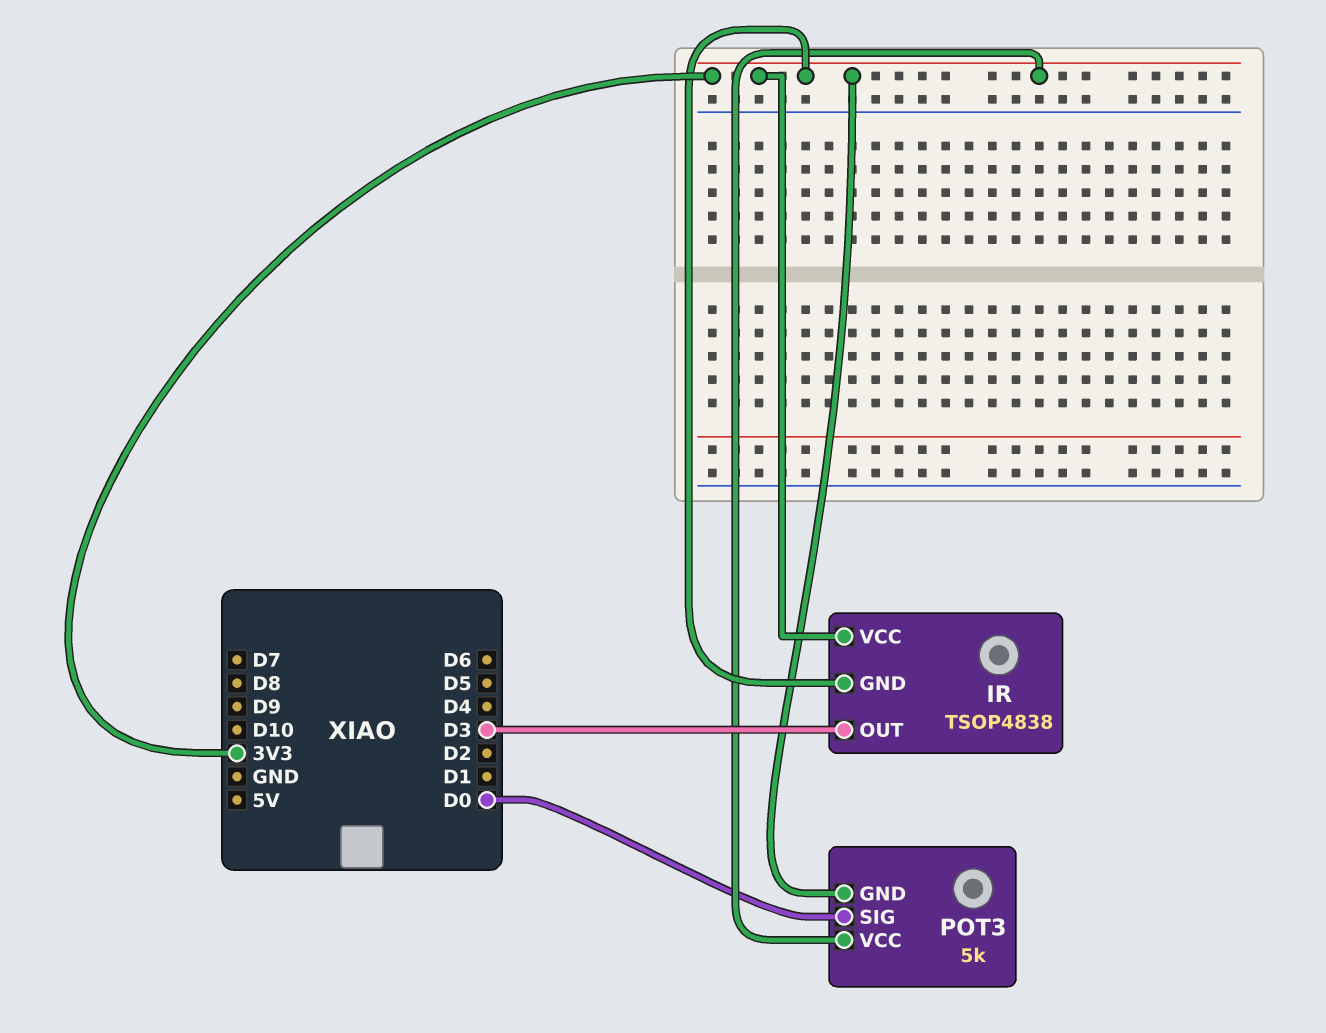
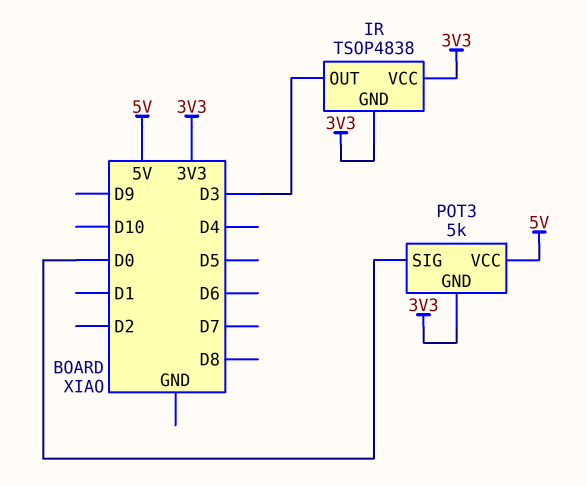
POT3 pin VCC: 3V3 -> 5V

